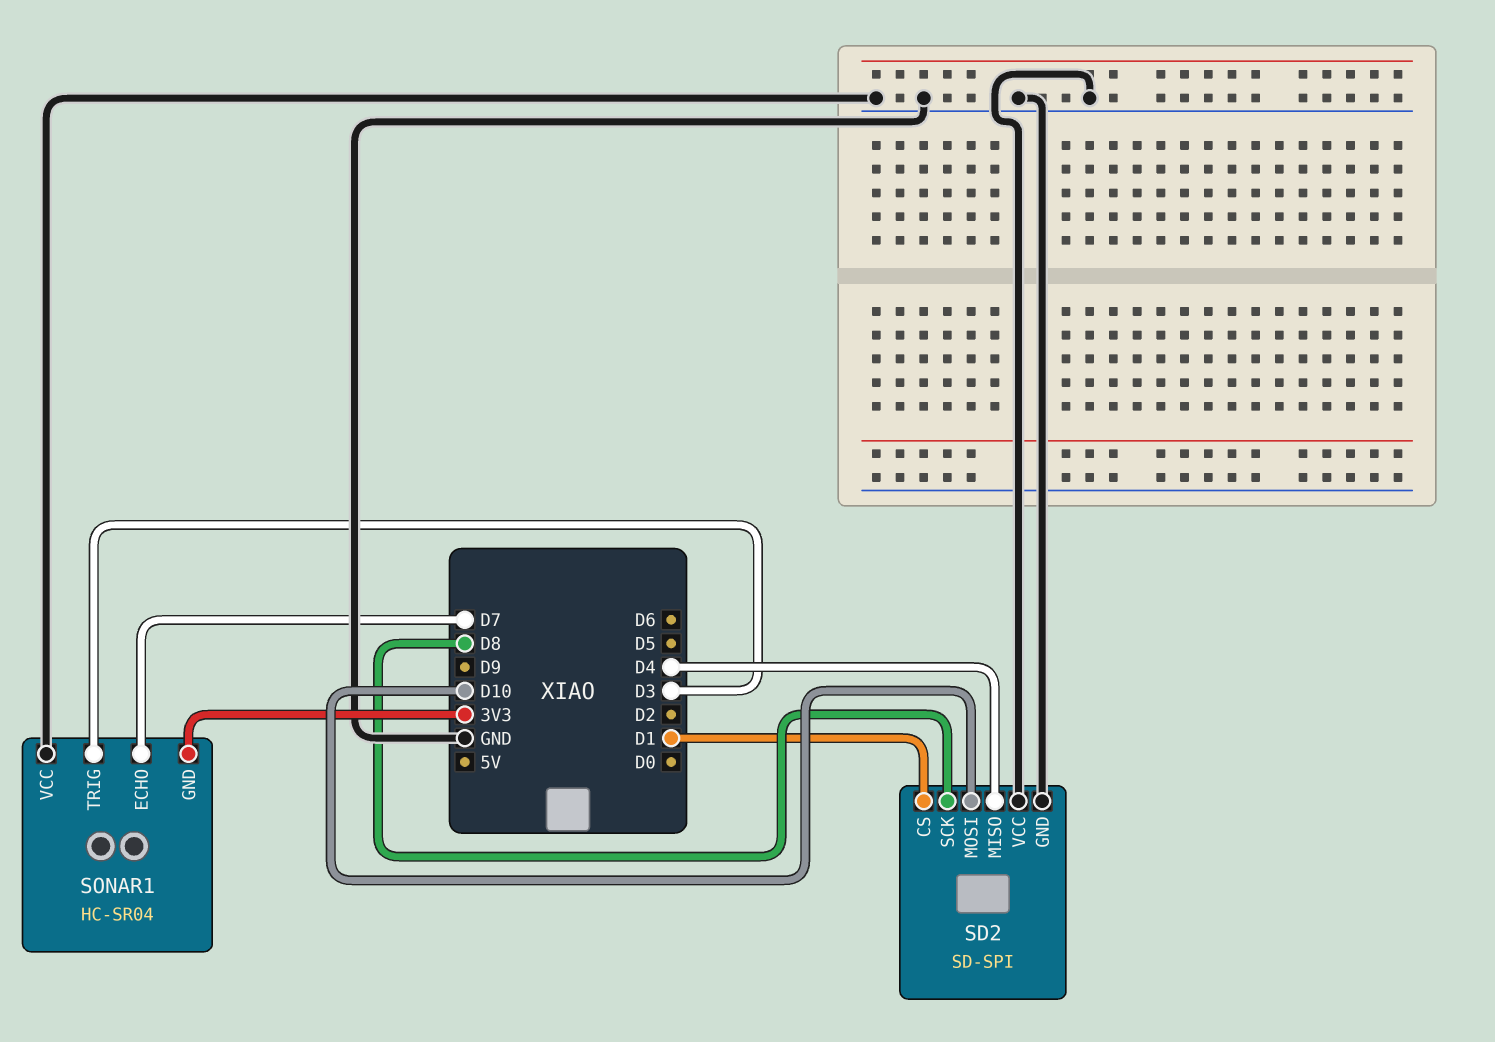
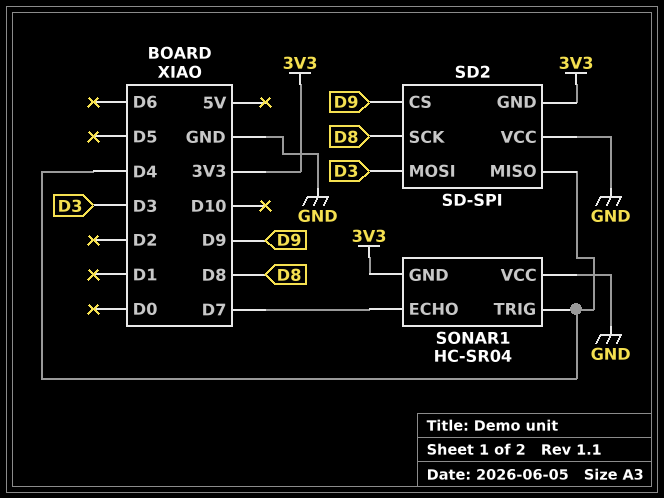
SD2 pin CS: D1 -> D9
SD2 pin GND: GND -> 3V3
SD2 pin MOSI: D10 -> D3
SONAR1 pin TRIG: D3 -> D4

